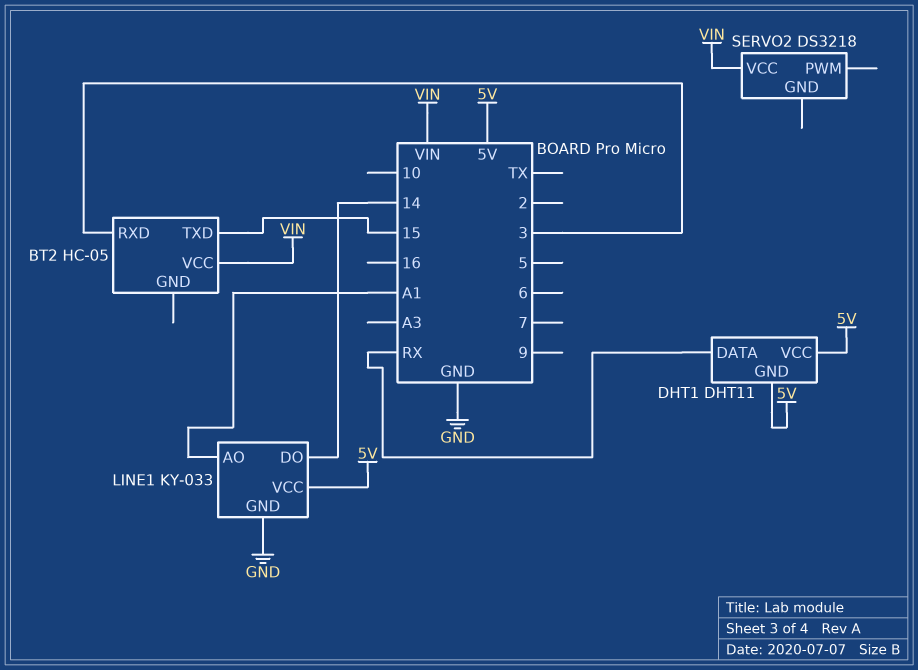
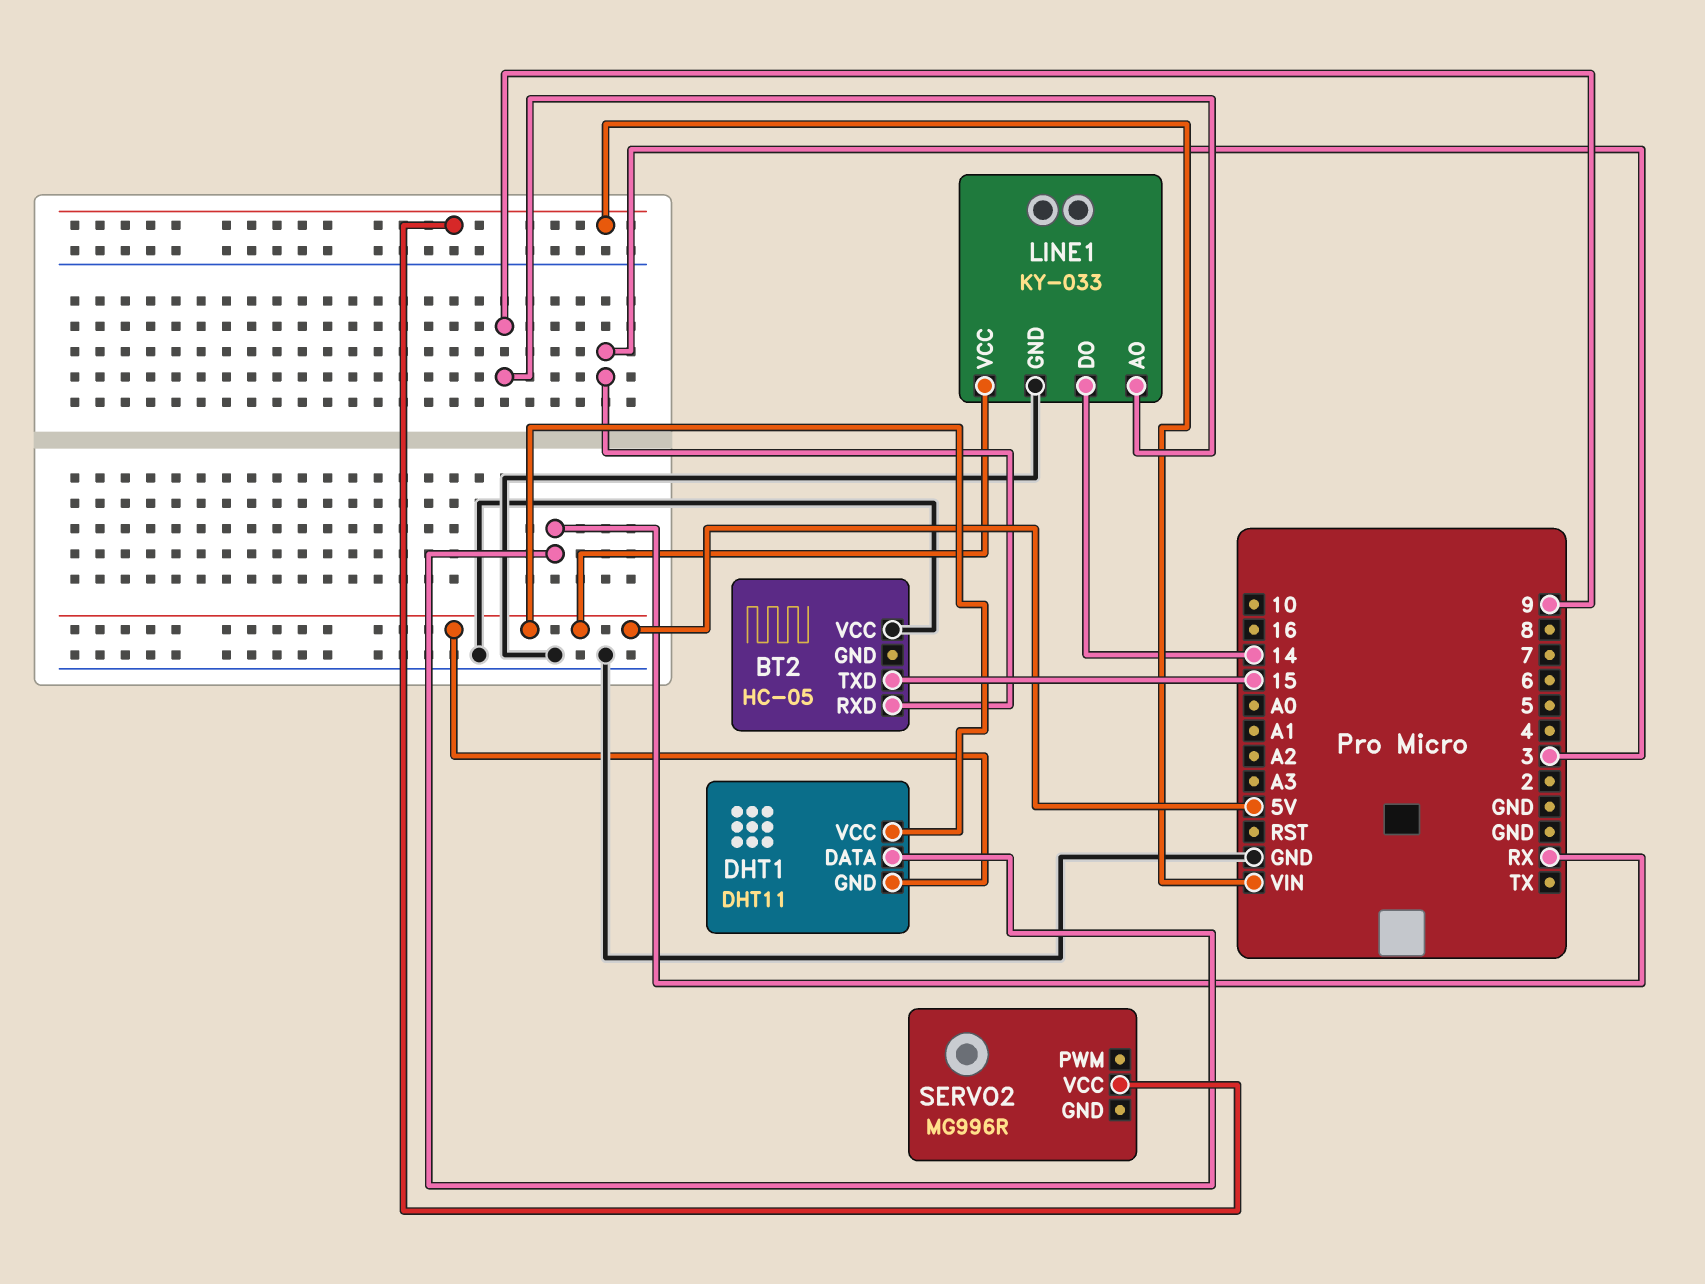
BT2 pin VCC: VIN -> GND
LINE1 pin AO: A1 -> 9
SERVO2: DS3218 -> MG996R

